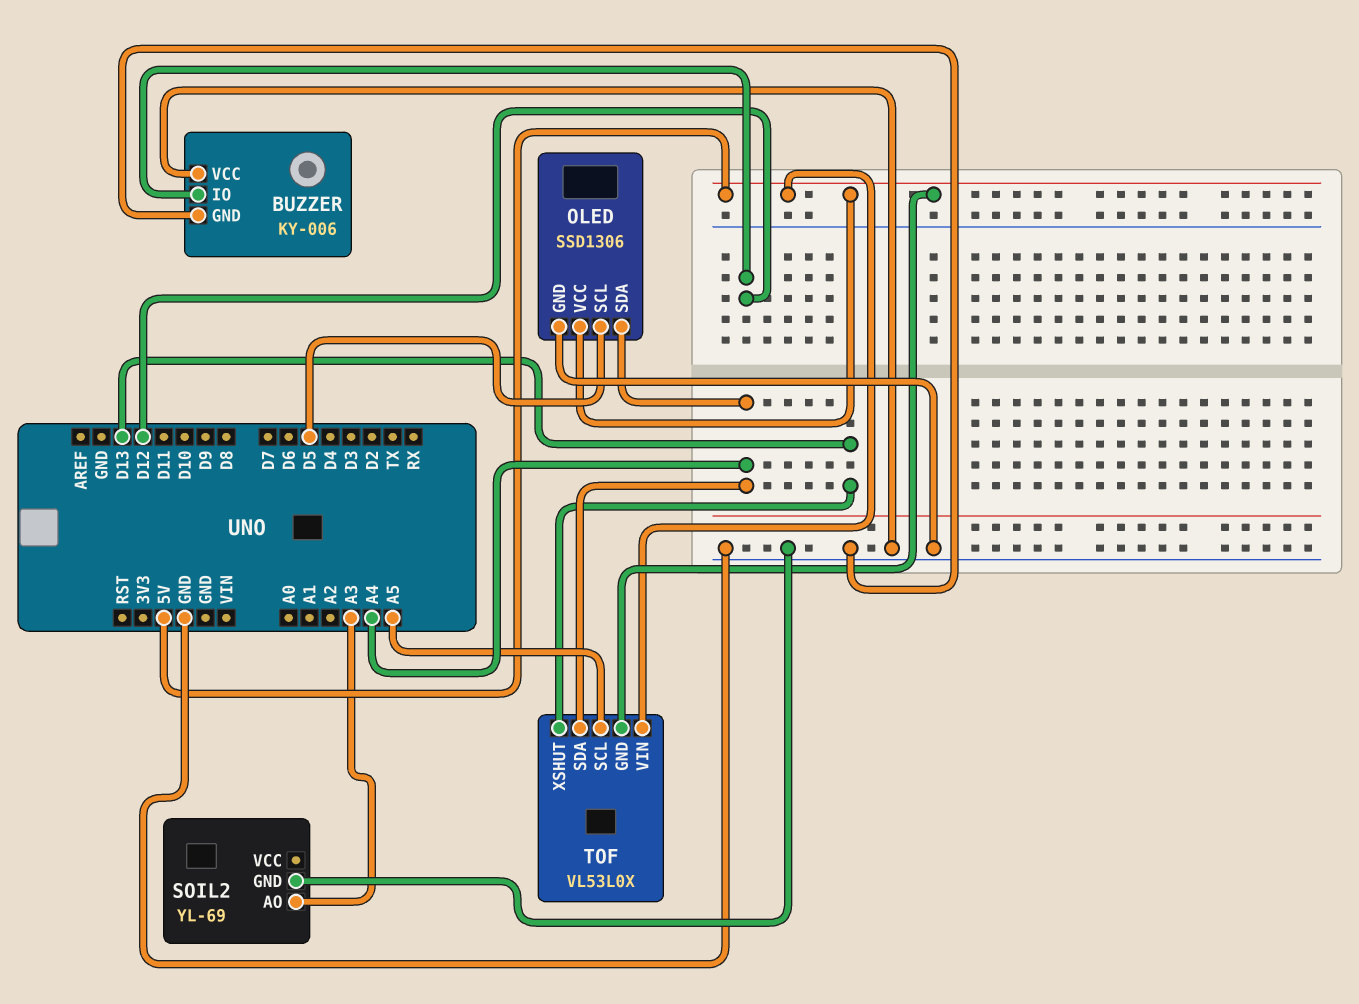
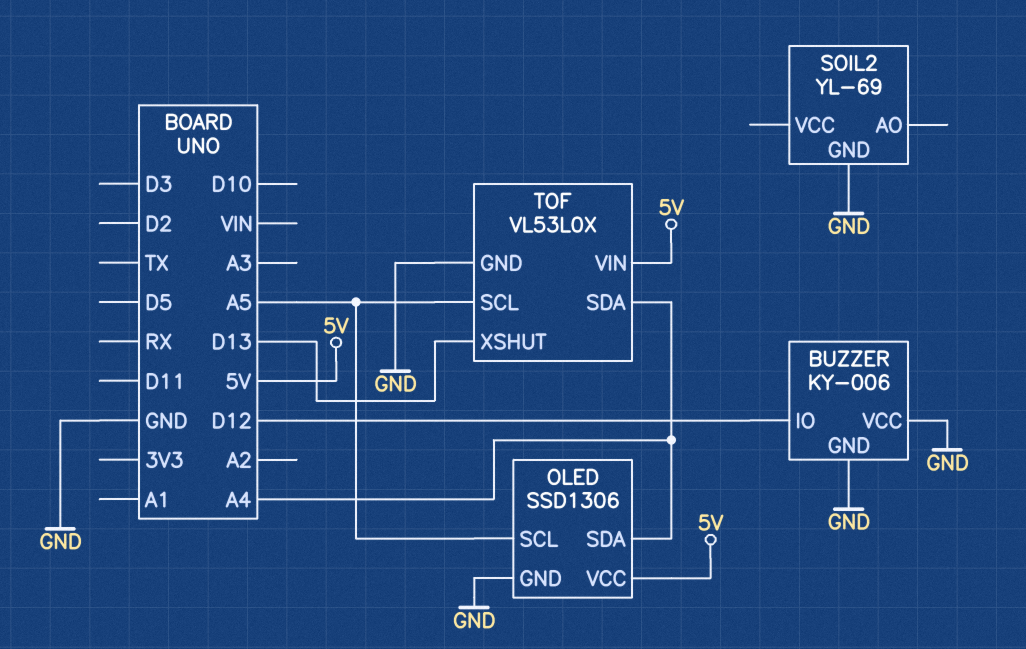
OLED pin SCL: D5 -> A5
SOIL2 pin AO: A3 -> none
TOF pin GND: 5V -> GND

